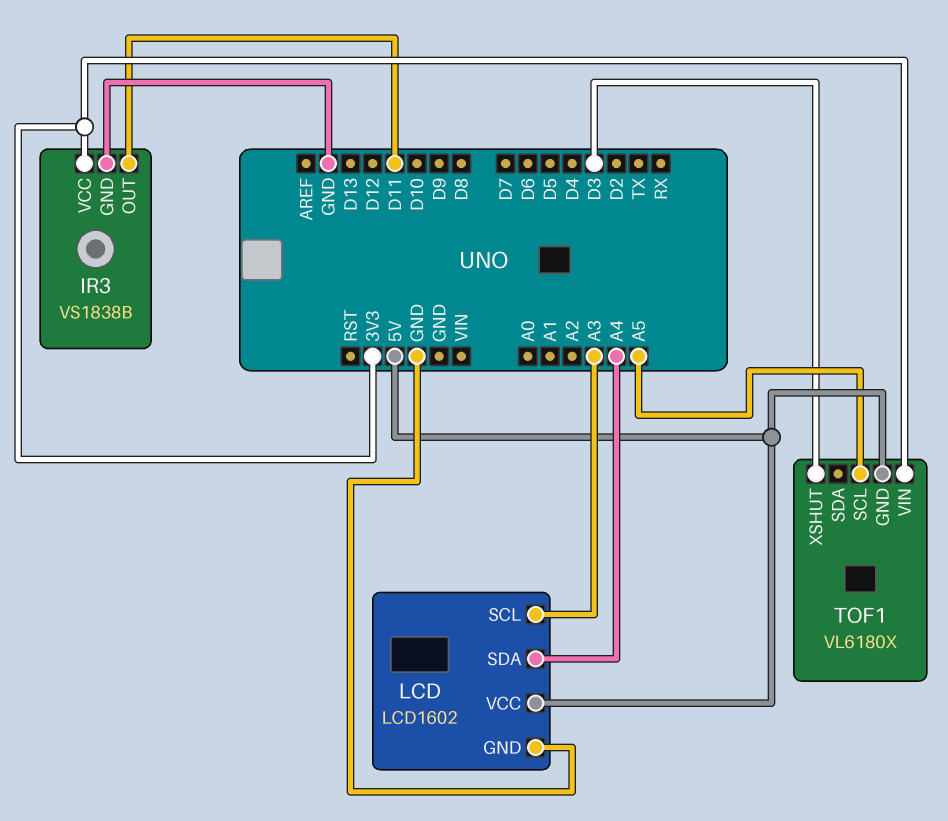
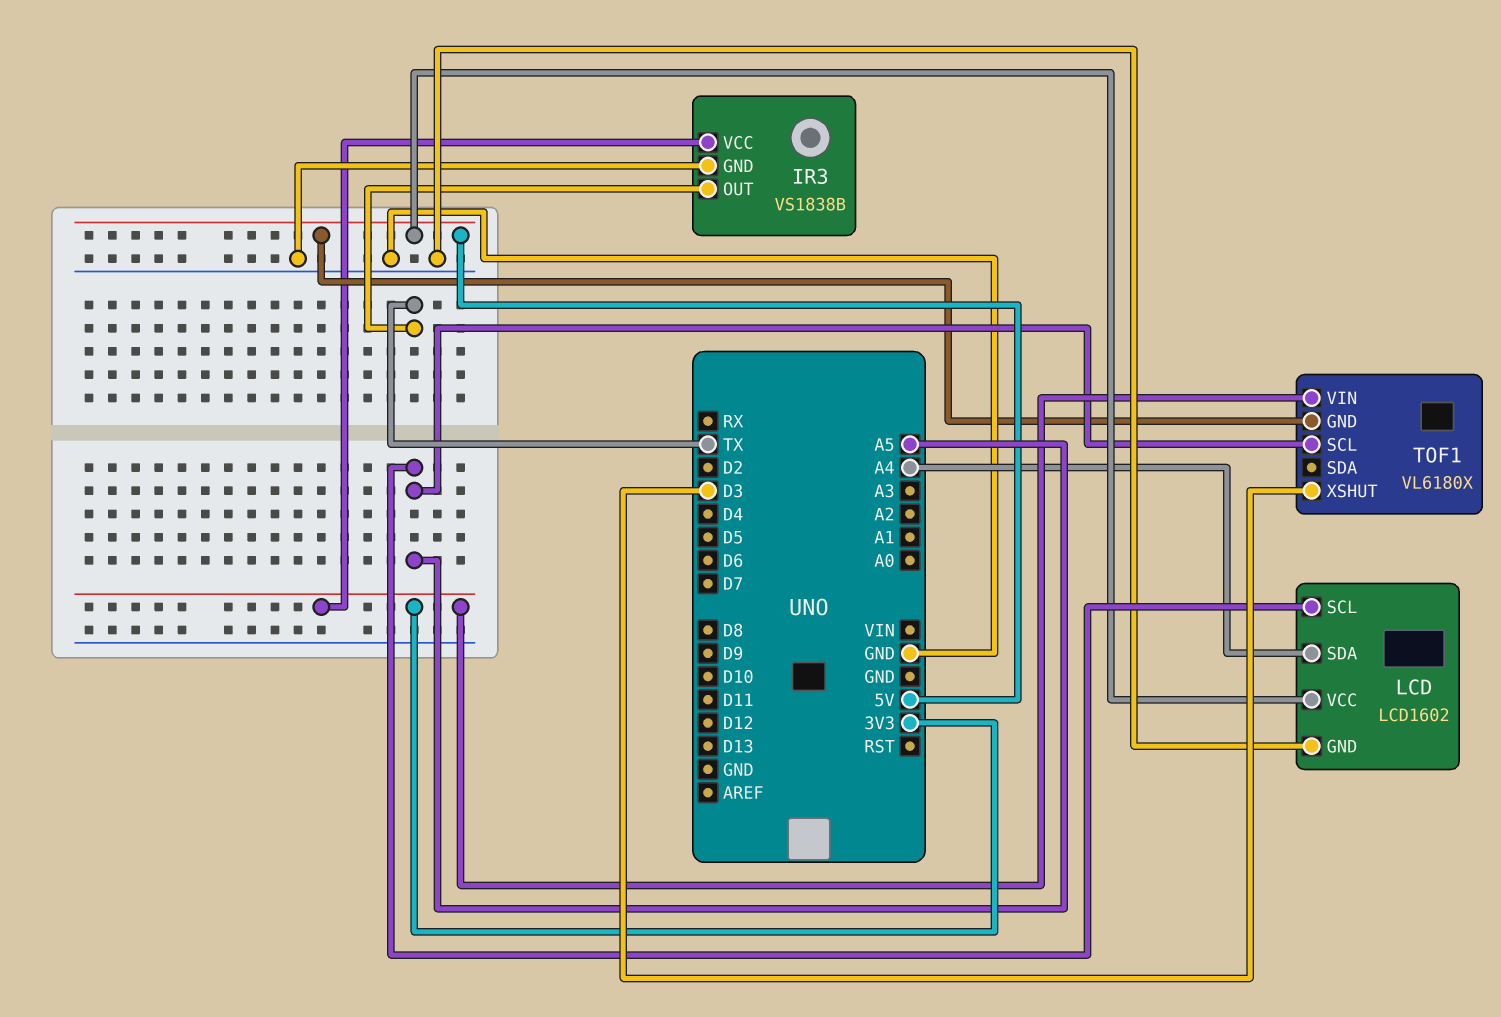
IR3 pin OUT: D11 -> TX
LCD pin SCL: A3 -> A5

